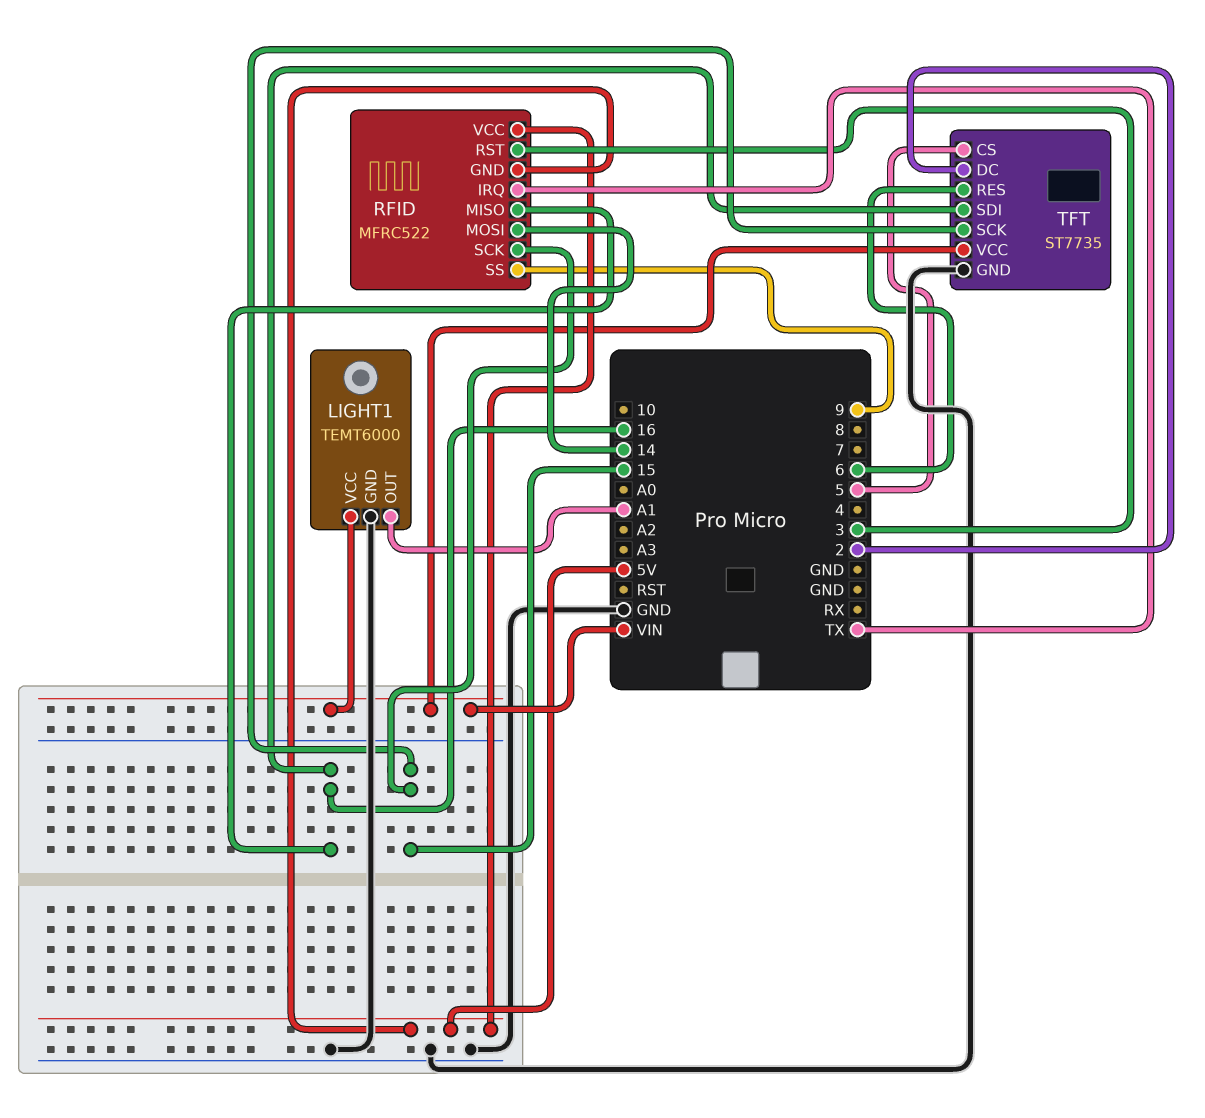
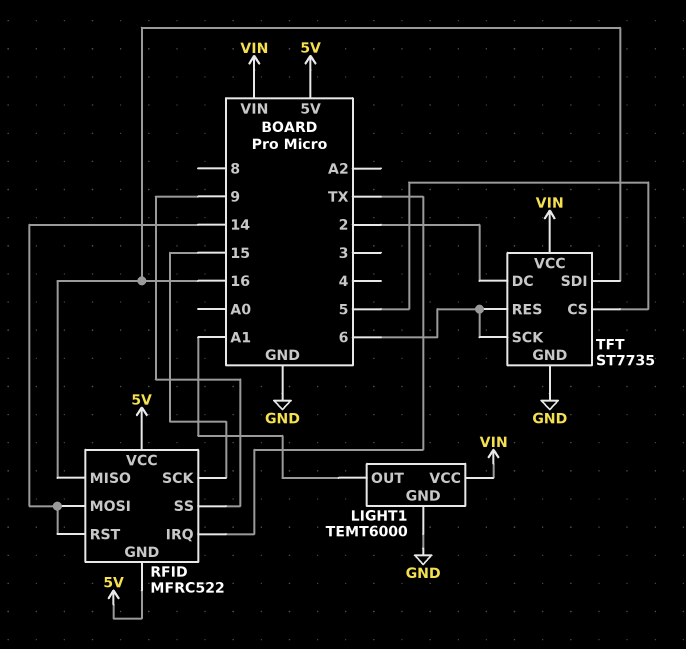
RFID pin RST: 3 -> 14
TFT pin SCK: 15 -> 6

